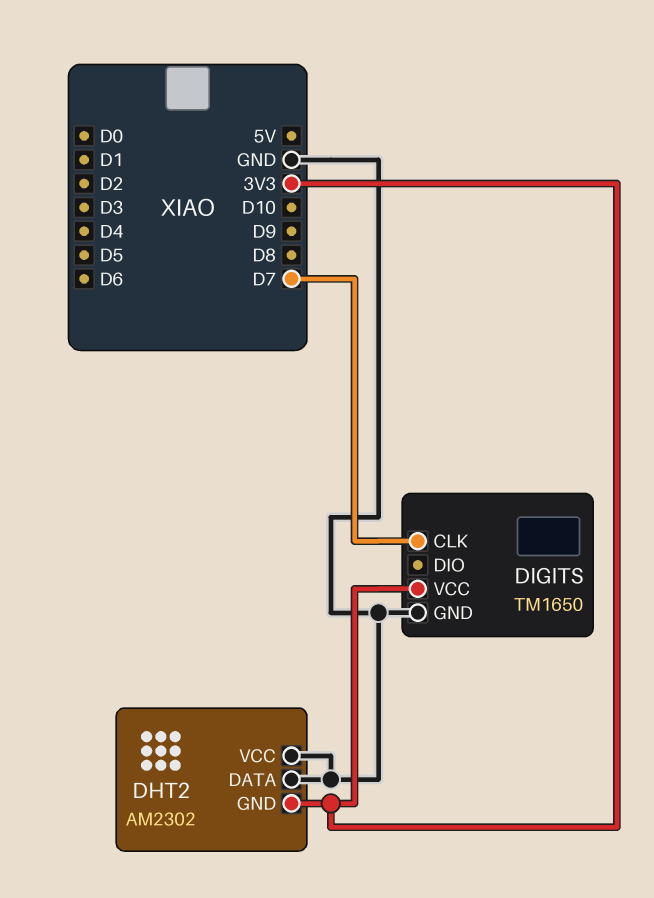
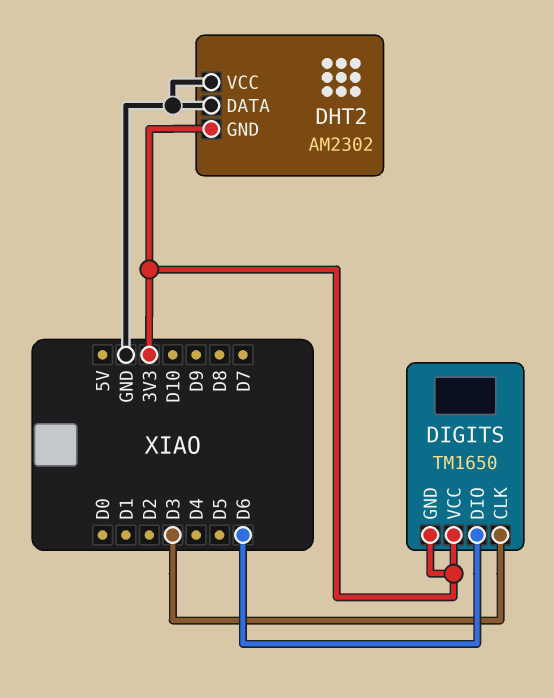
DIGITS pin CLK: D7 -> D3
DIGITS pin DIO: none -> D6
DIGITS pin GND: GND -> 3V3

